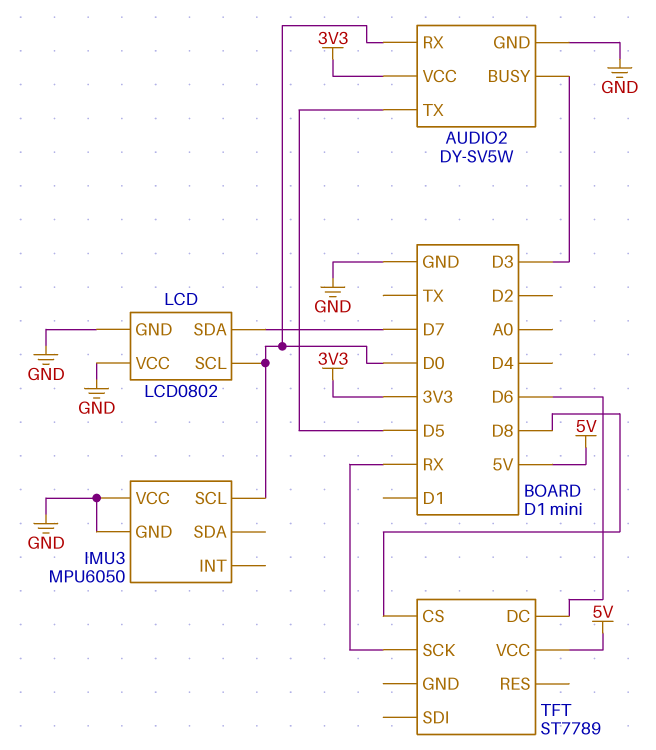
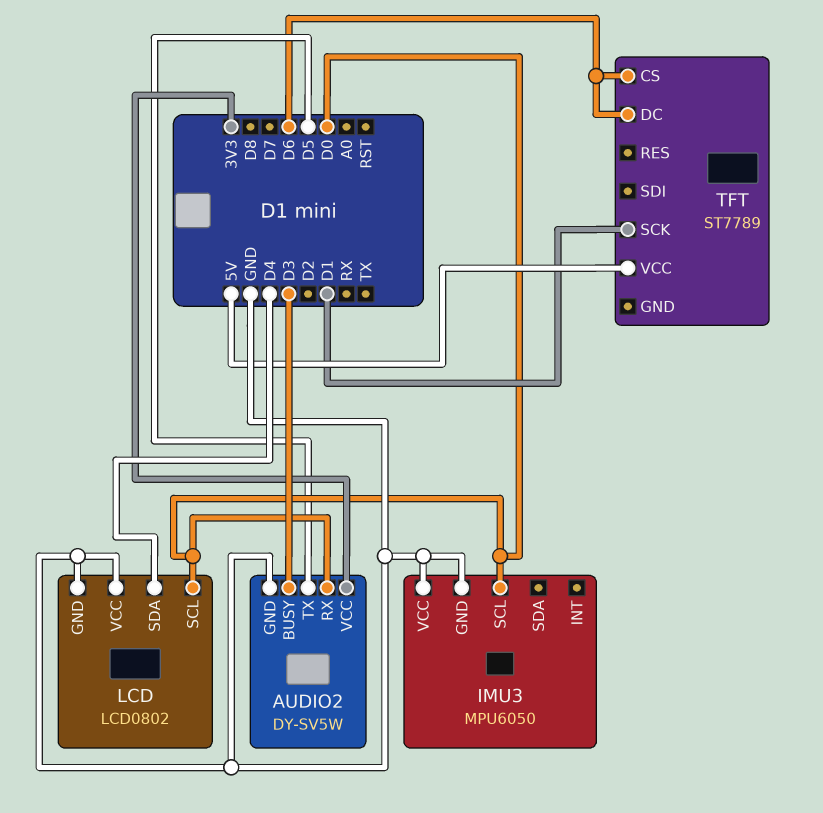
LCD pin SDA: D7 -> D4
TFT pin CS: D8 -> D6
TFT pin SCK: RX -> D1

